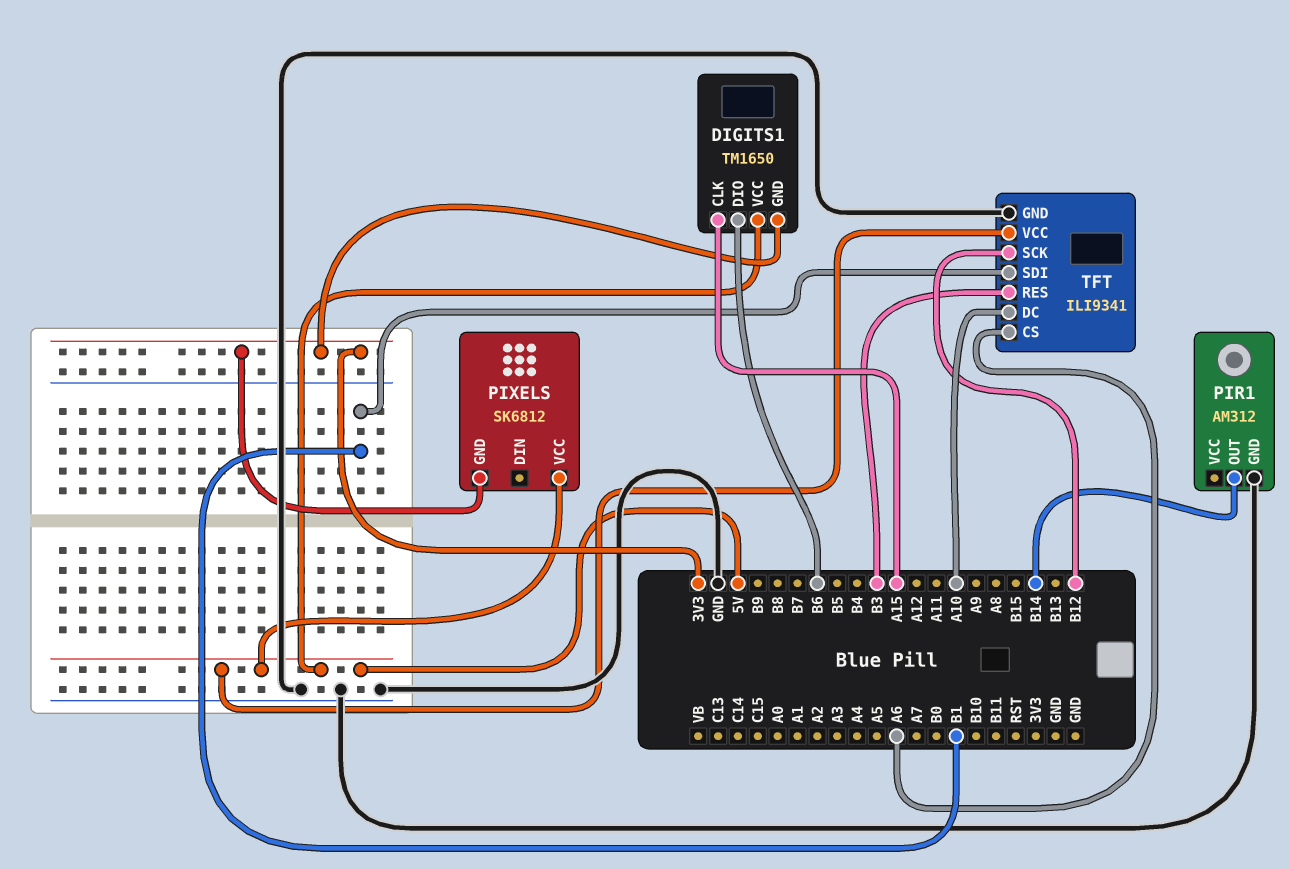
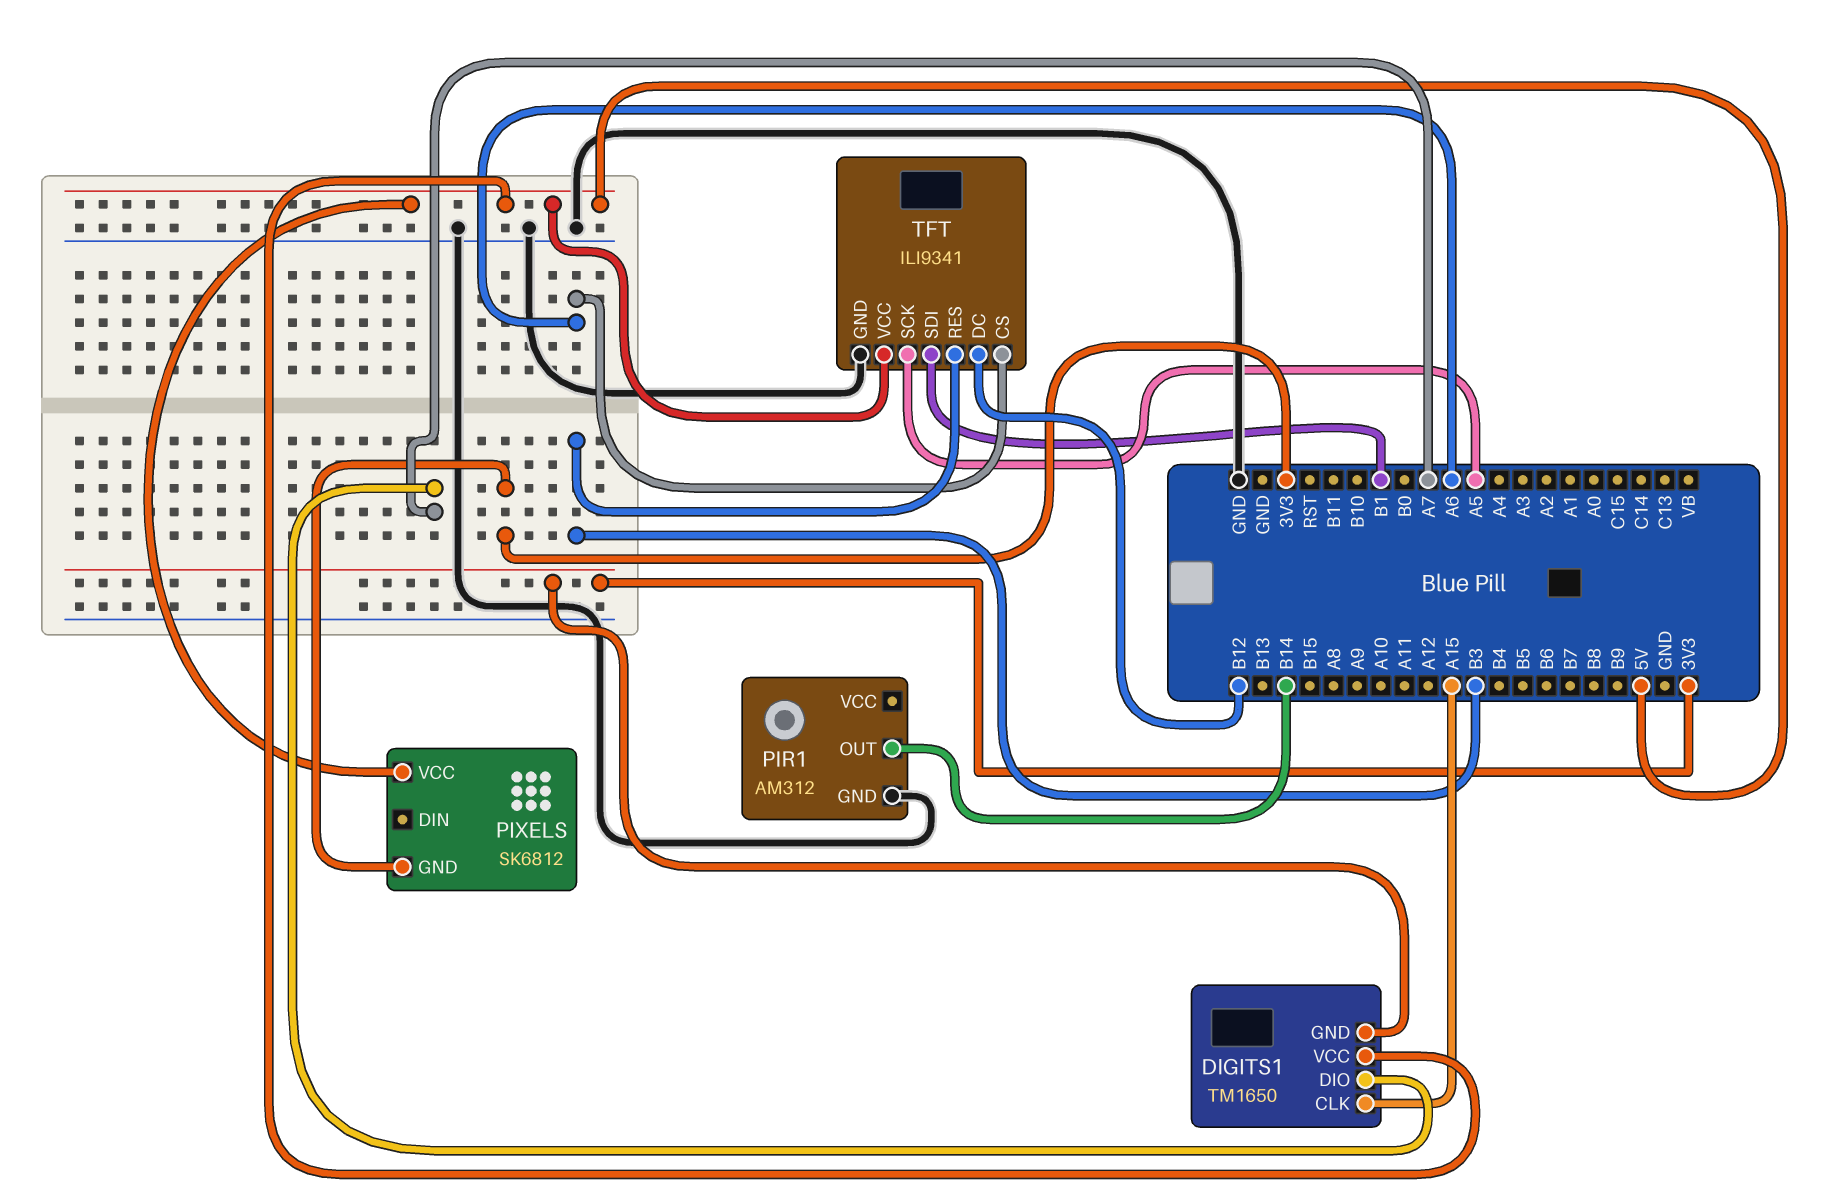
DIGITS1 pin DIO: B6 -> A7
TFT pin DC: A10 -> B12
TFT pin SCK: B12 -> A5

